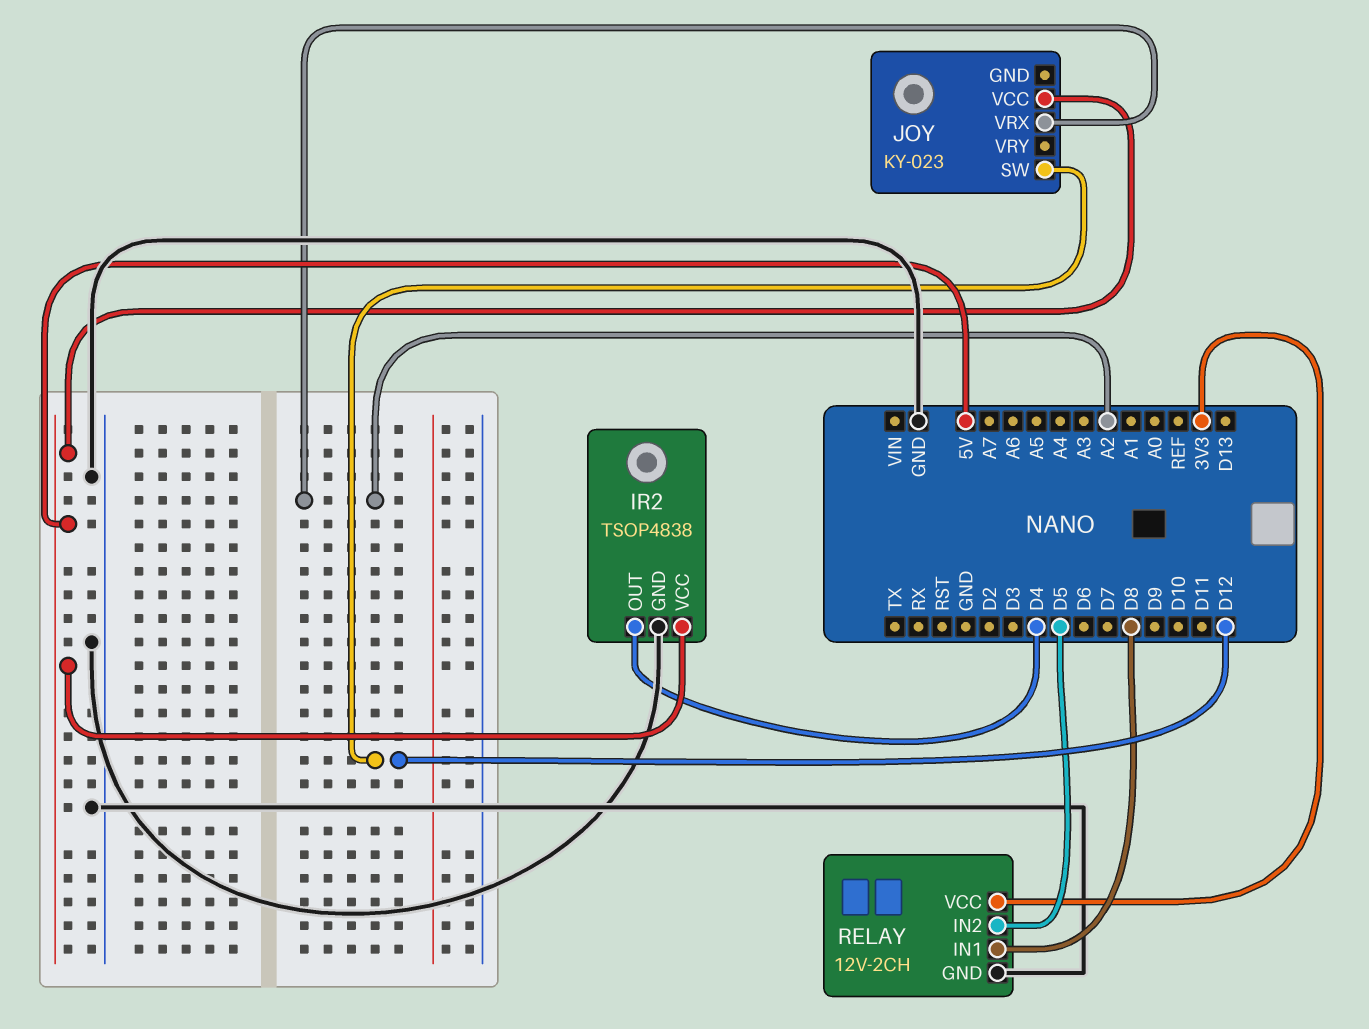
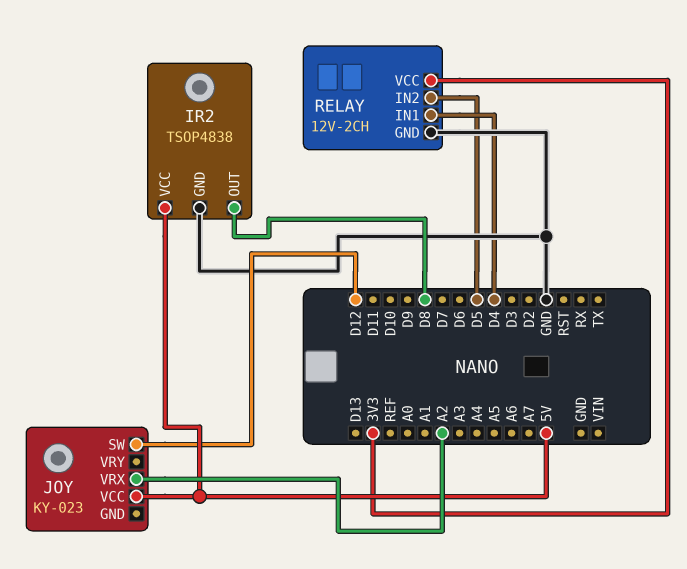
IR2 pin OUT: D4 -> D8
RELAY pin IN1: D8 -> D4

